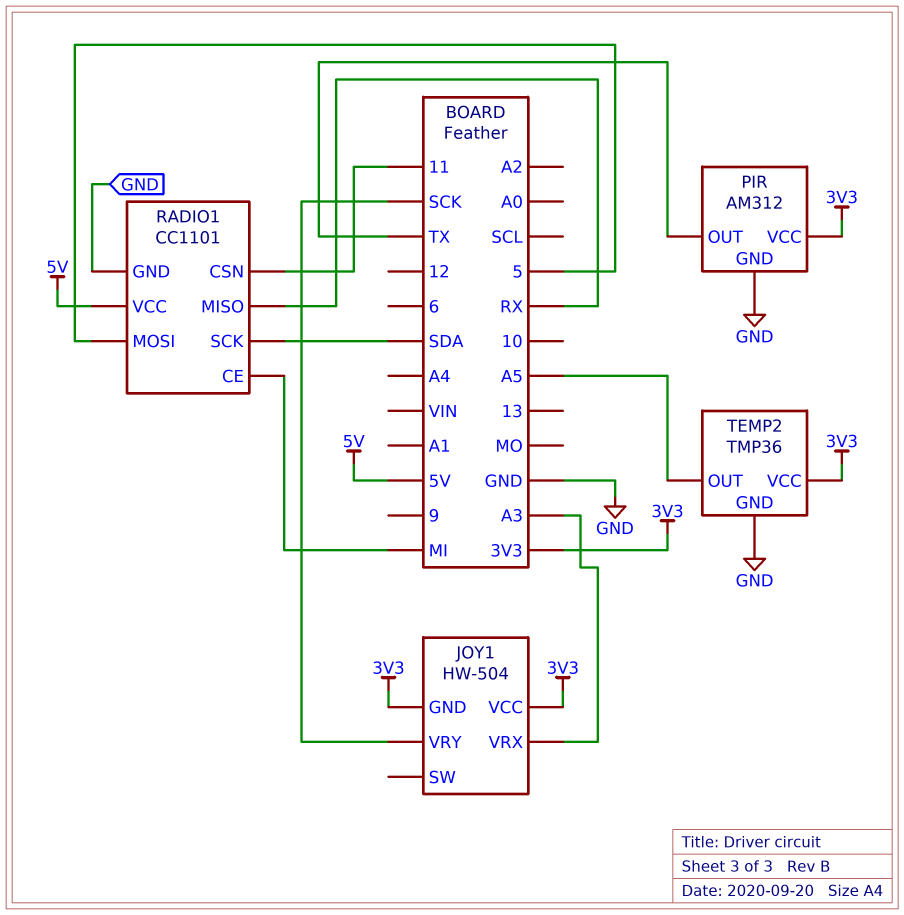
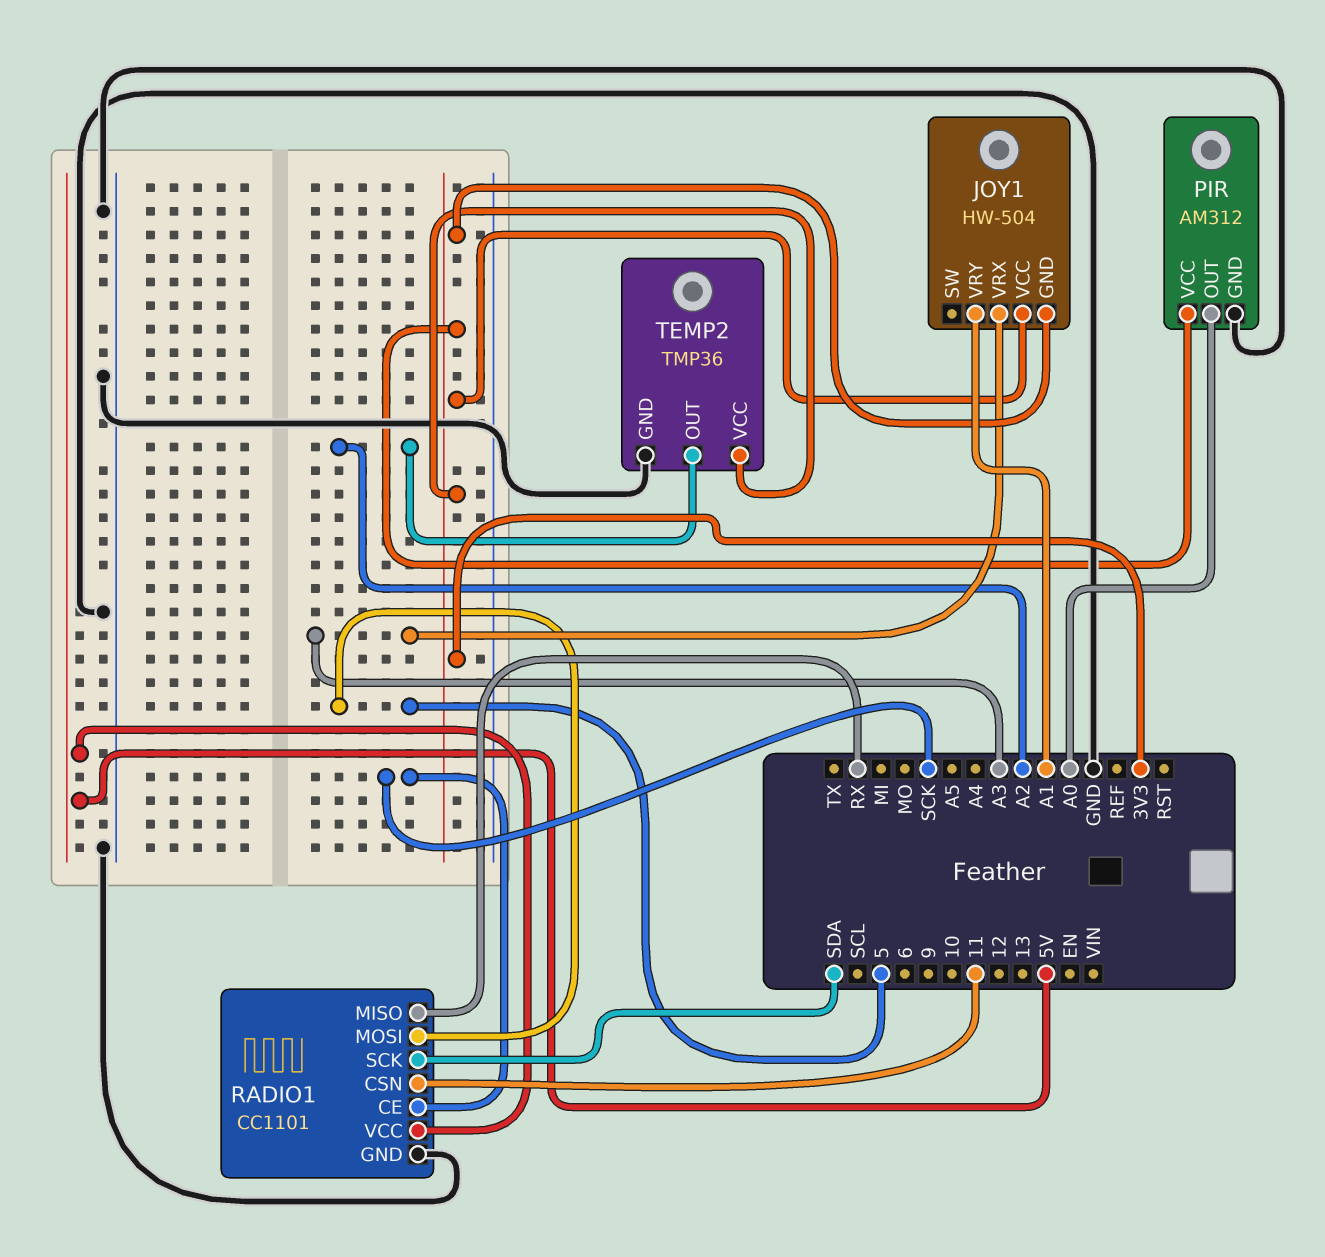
JOY1 pin VRY: SCK -> A1
PIR pin OUT: TX -> A0
RADIO1 pin CE: MI -> SCK
TEMP2 pin OUT: A5 -> A2

